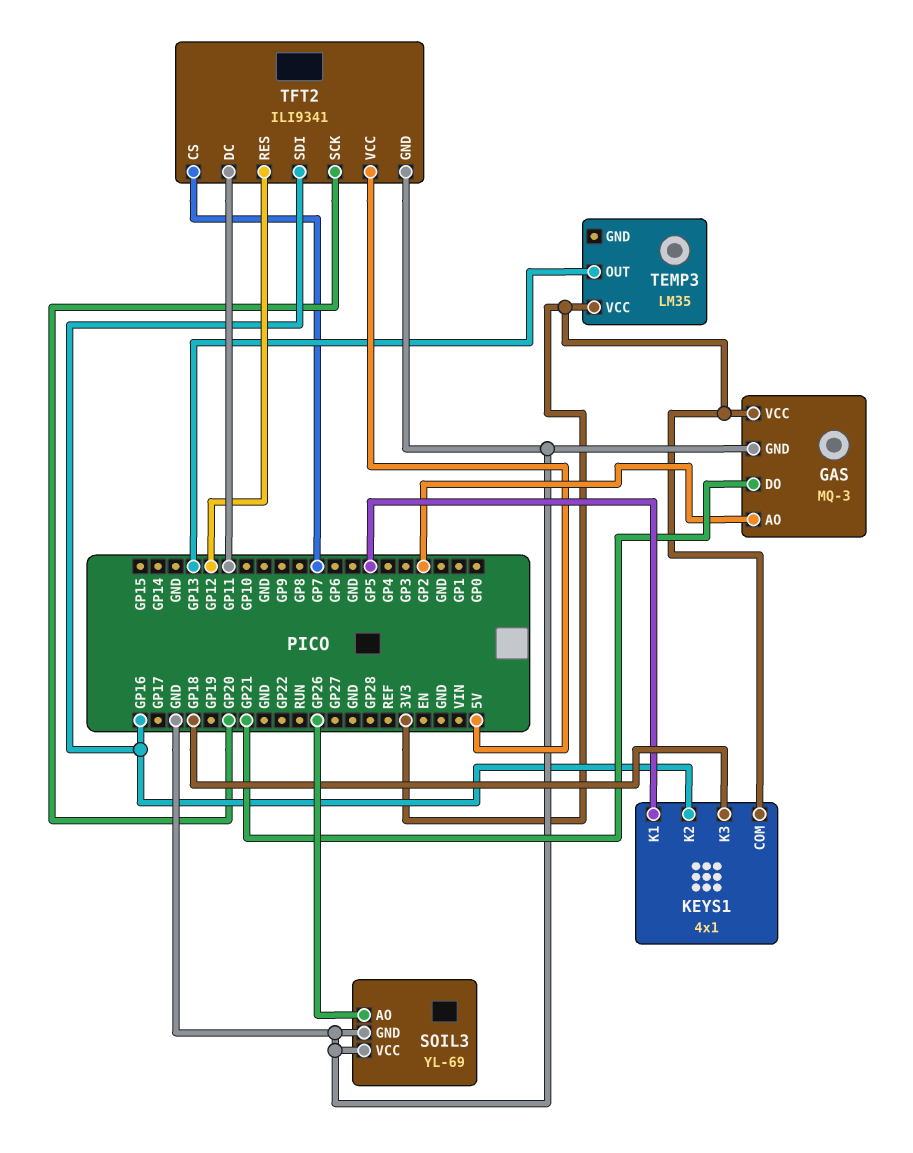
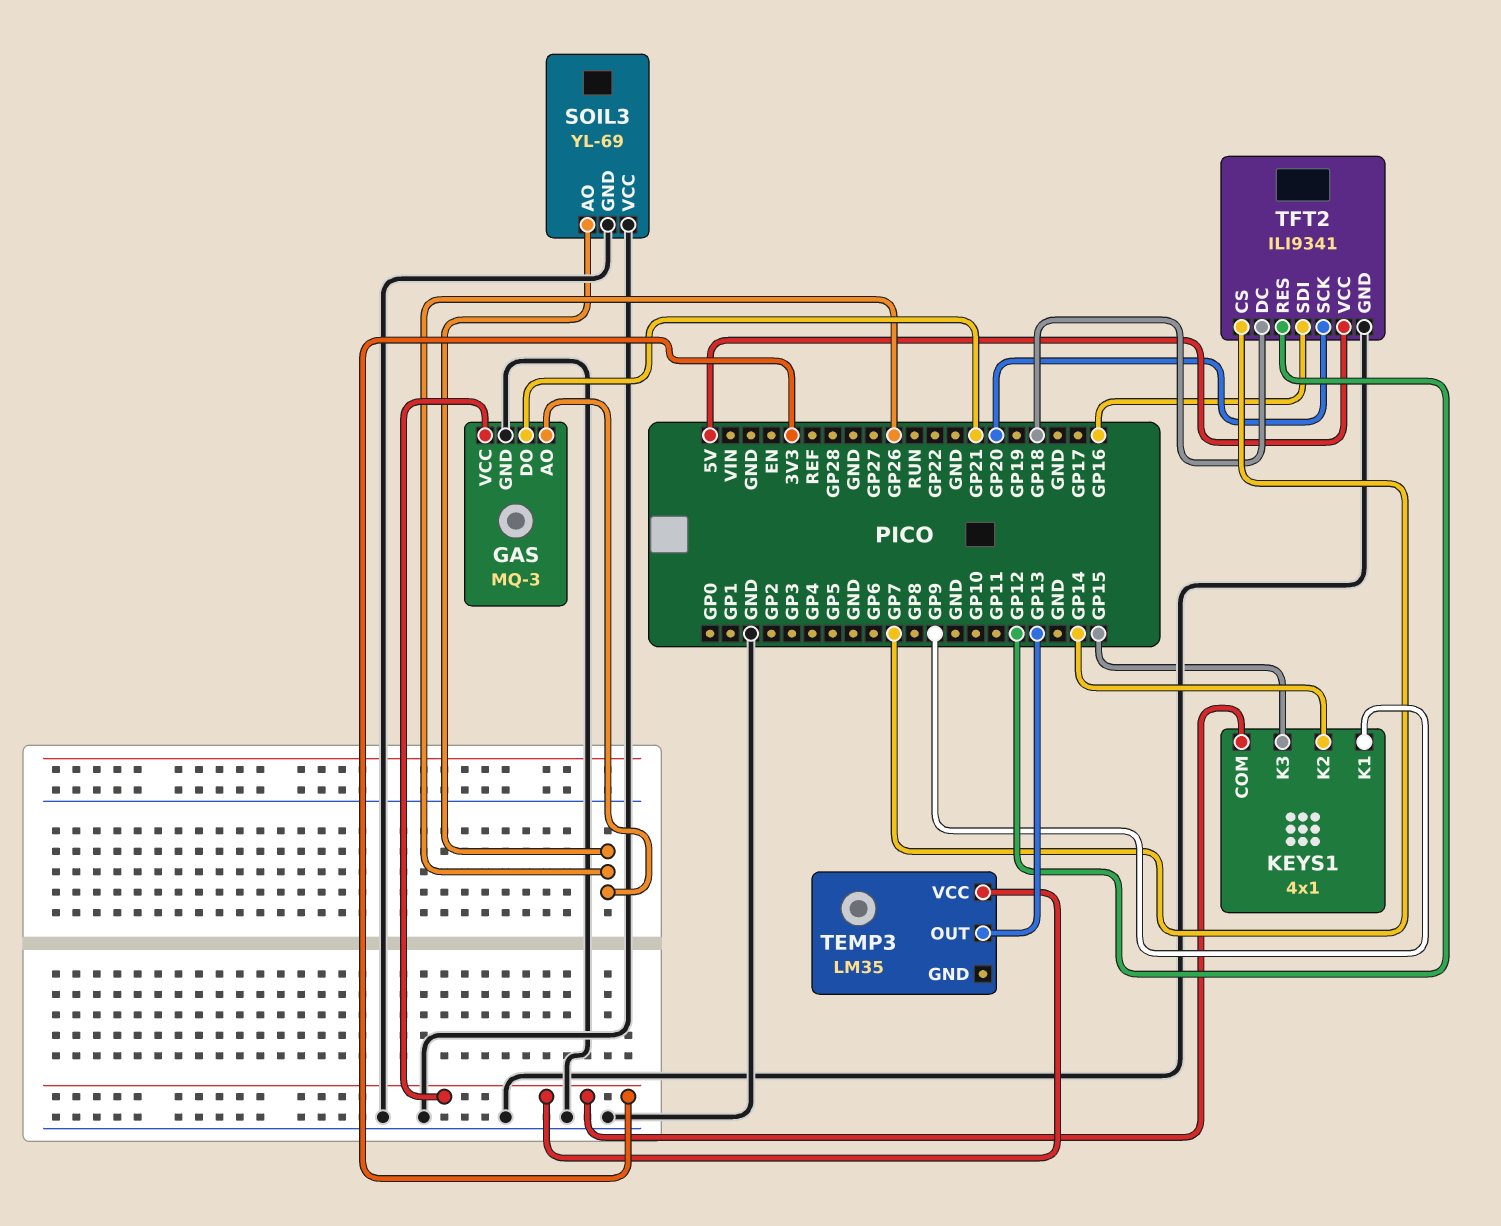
GAS pin AO: GP2 -> GP26
KEYS1 pin K1: GP5 -> GP9
KEYS1 pin K2: GP16 -> GP14
KEYS1 pin K3: GP18 -> GP15
TFT2 pin DC: GP11 -> GP18

